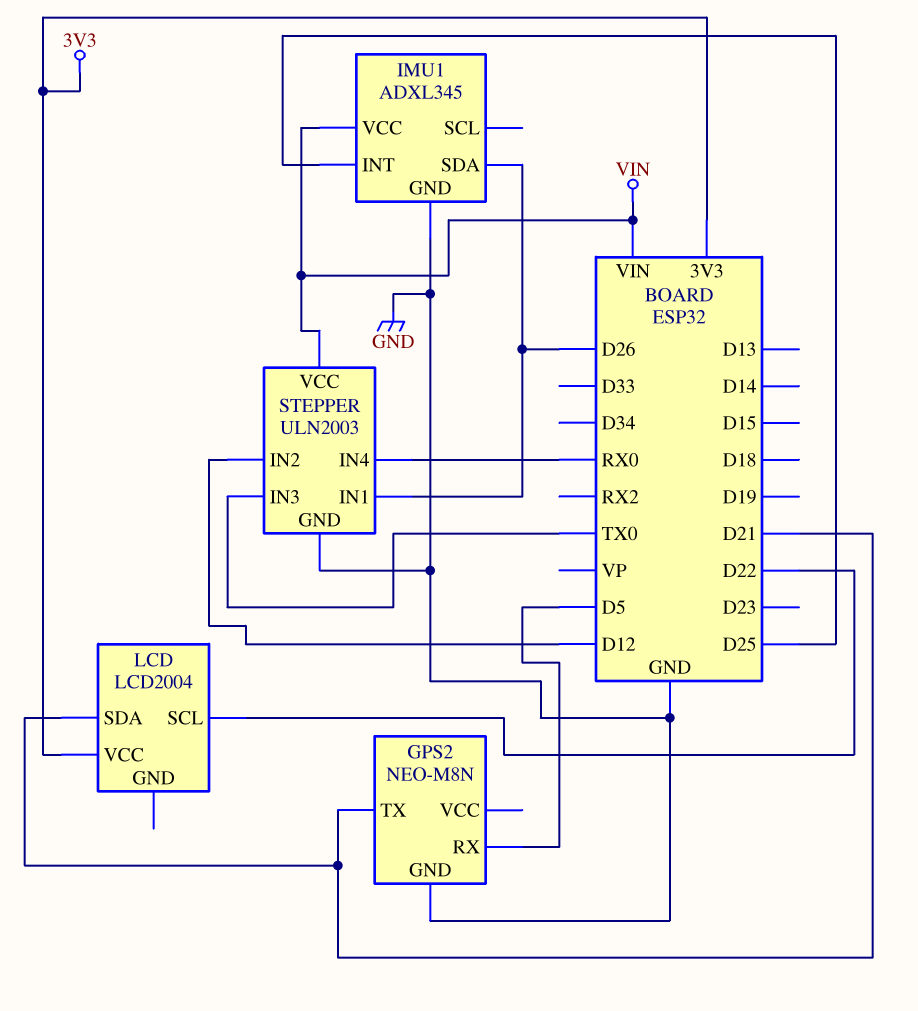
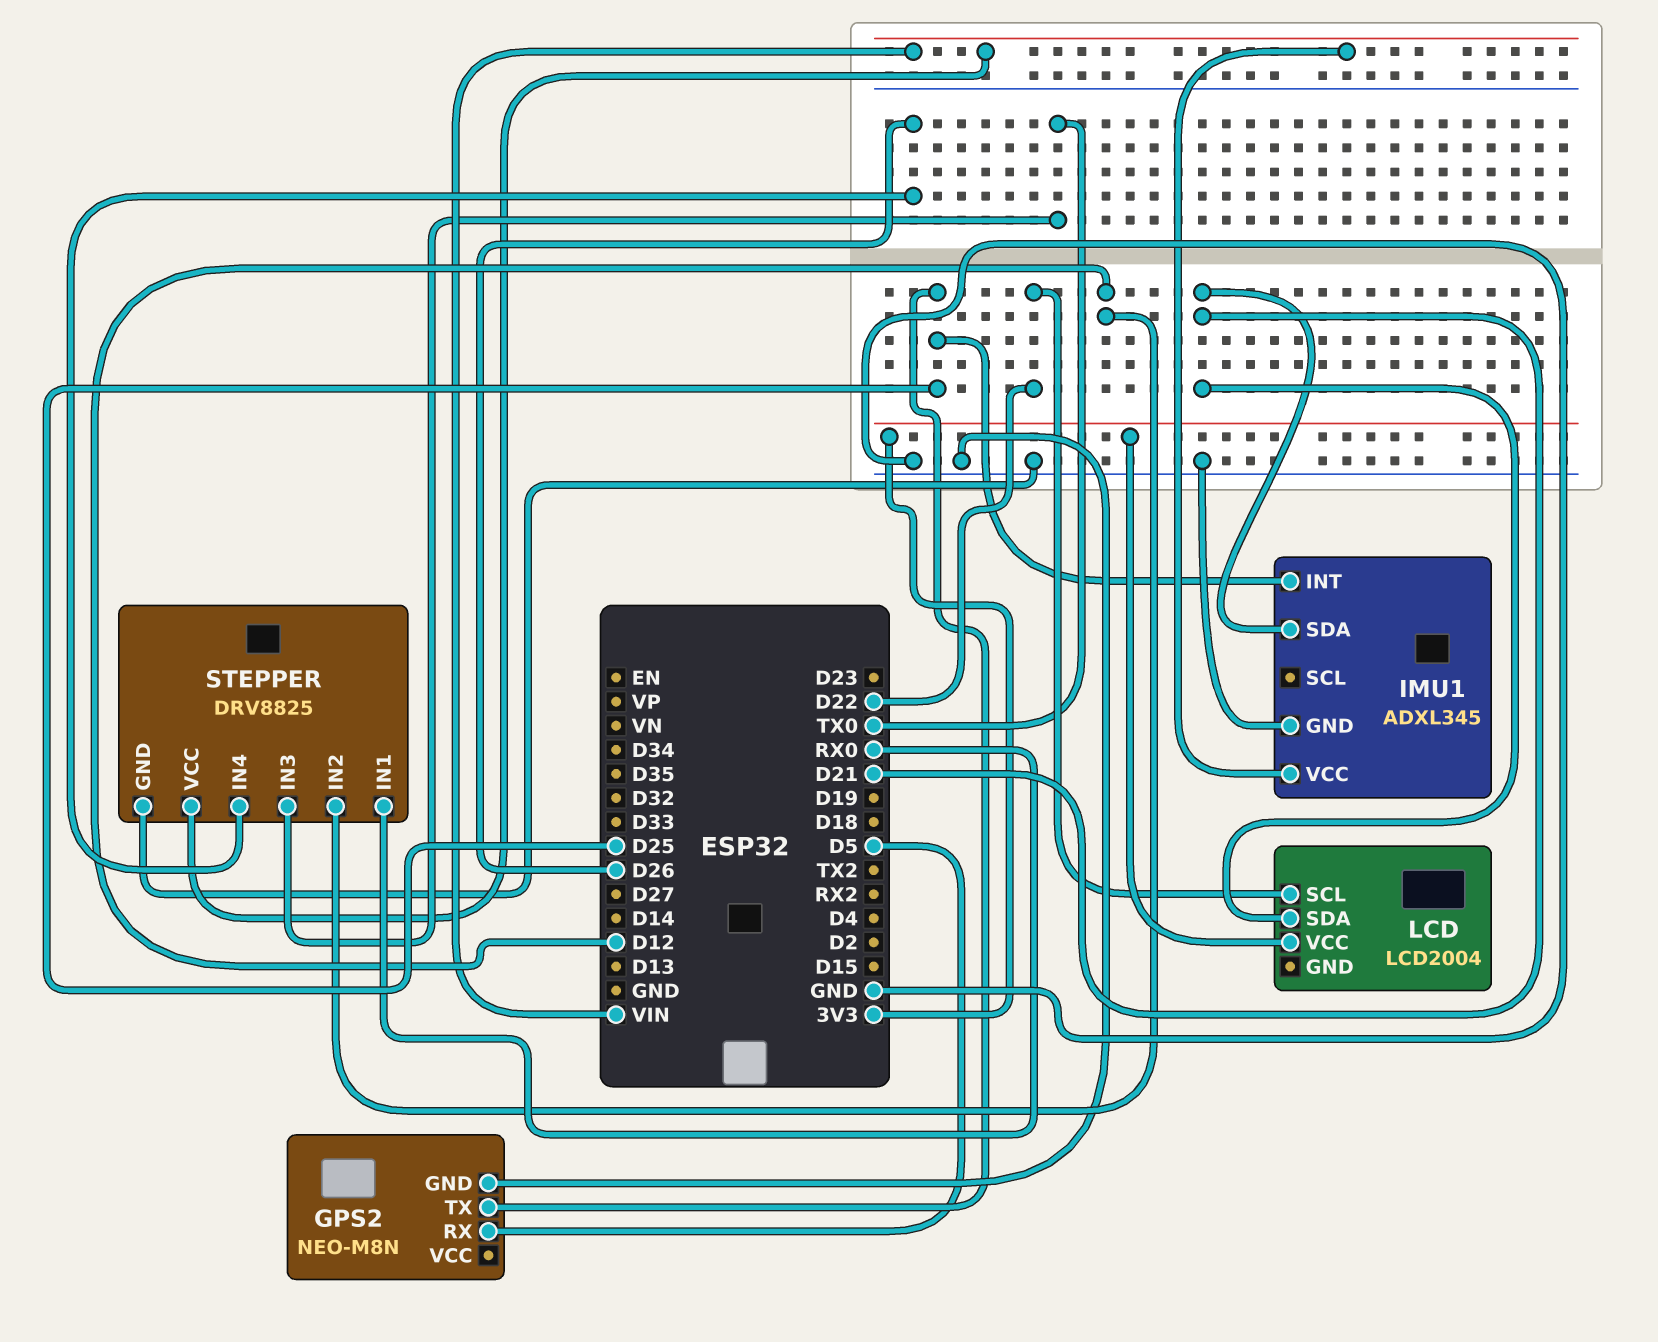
GPS2 pin TX: D21 -> D25
IMU1 pin SDA: D26 -> D21
STEPPER: ULN2003 -> DRV8825
STEPPER pin IN1: D26 -> RX0
STEPPER pin IN4: RX0 -> D26

